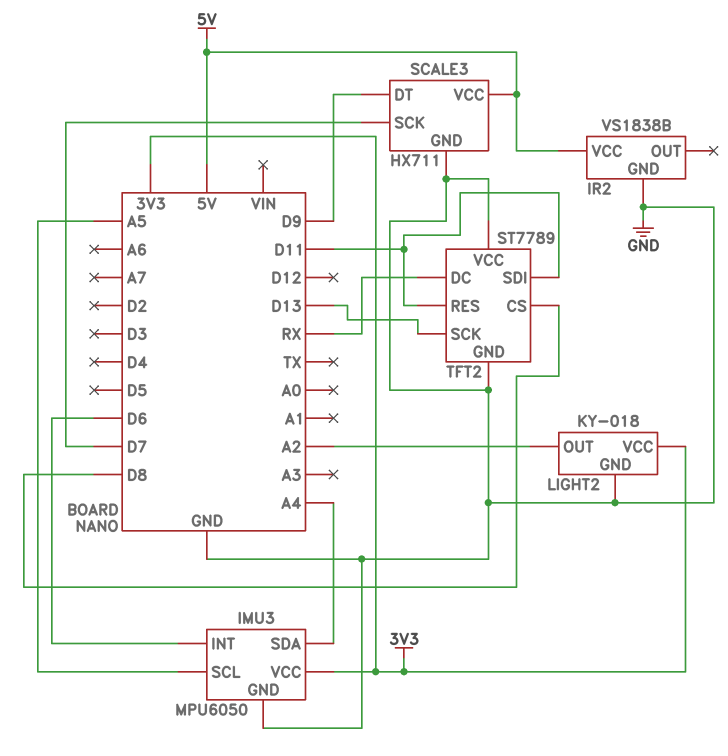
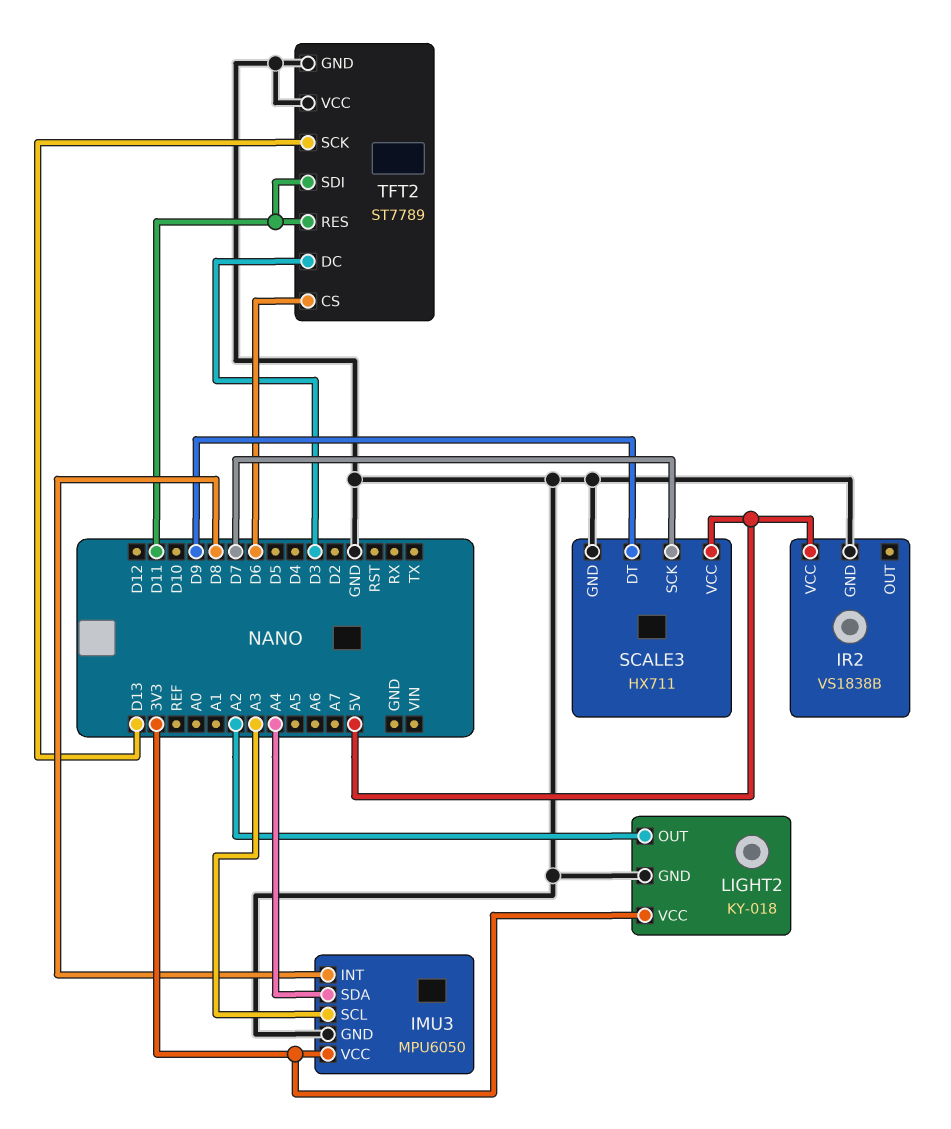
IMU3 pin INT: D6 -> D8
IMU3 pin SCL: A5 -> A3
TFT2 pin CS: D8 -> D6
TFT2 pin DC: RX -> D3

